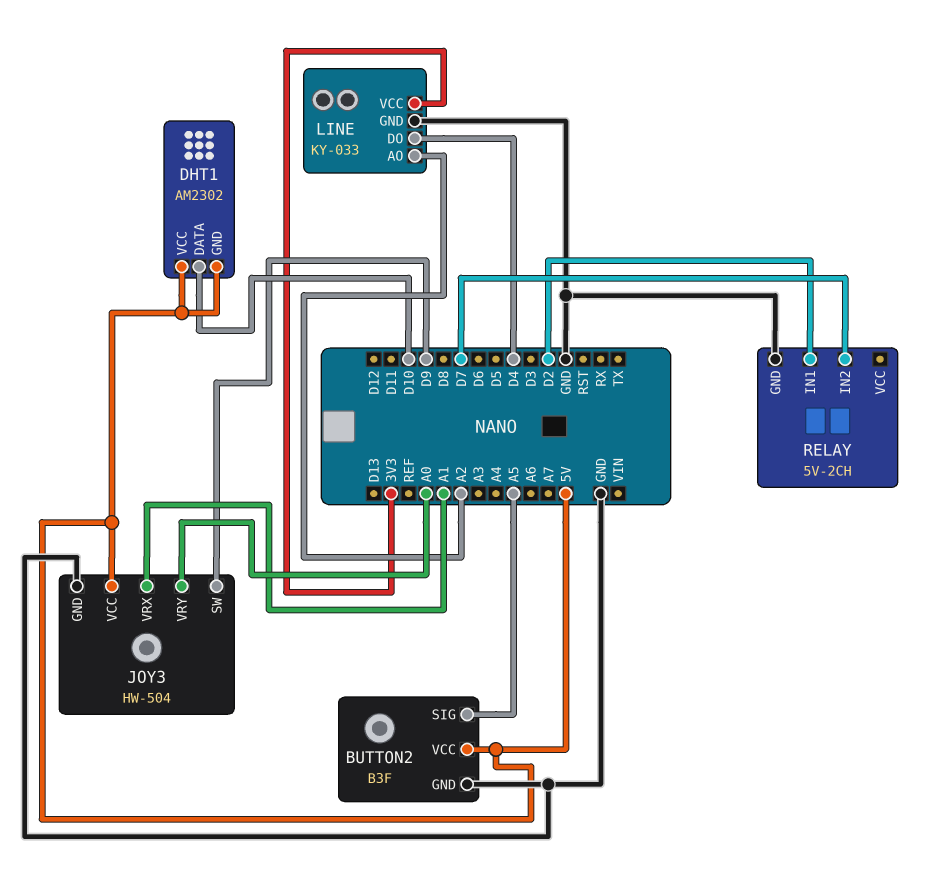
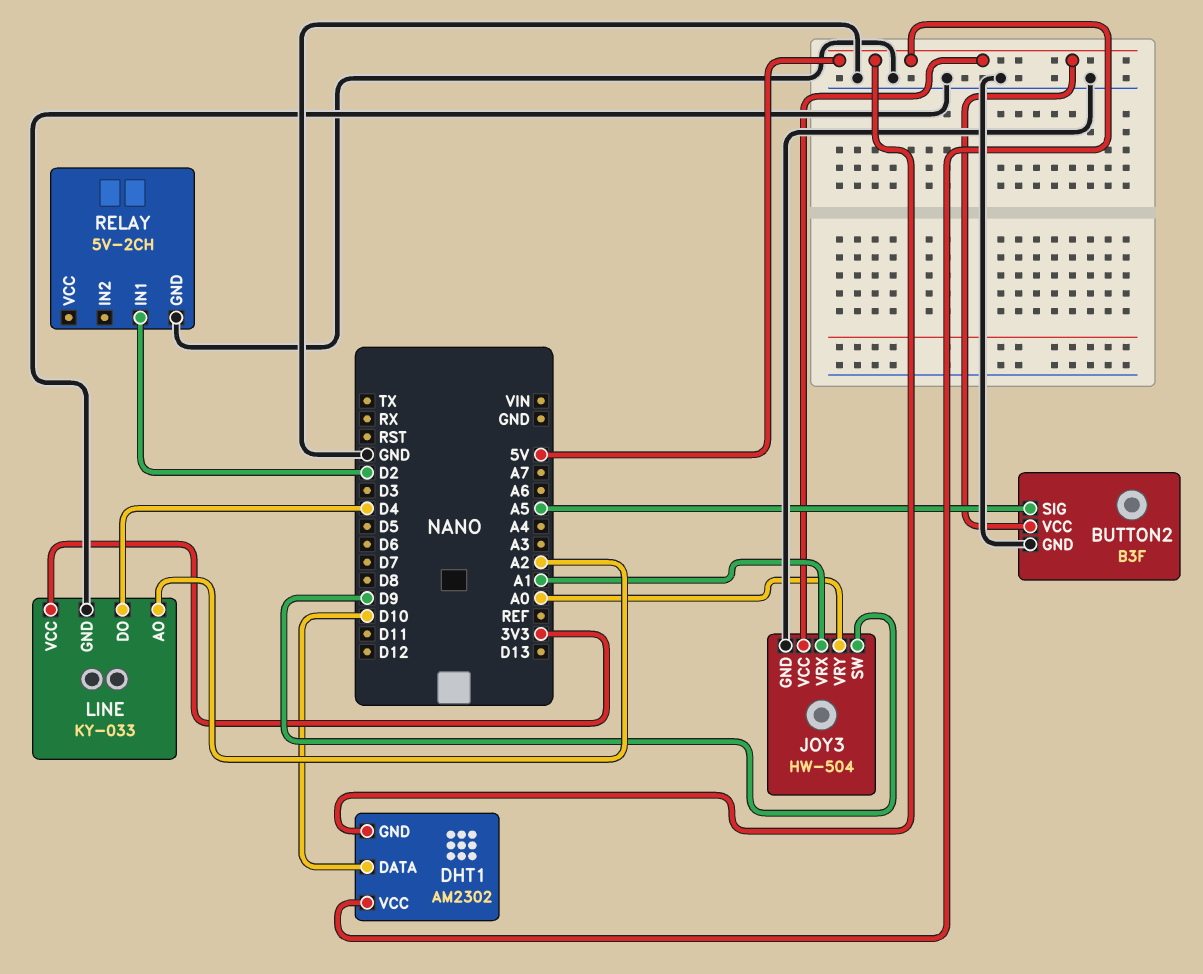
RELAY pin IN2: D7 -> none

